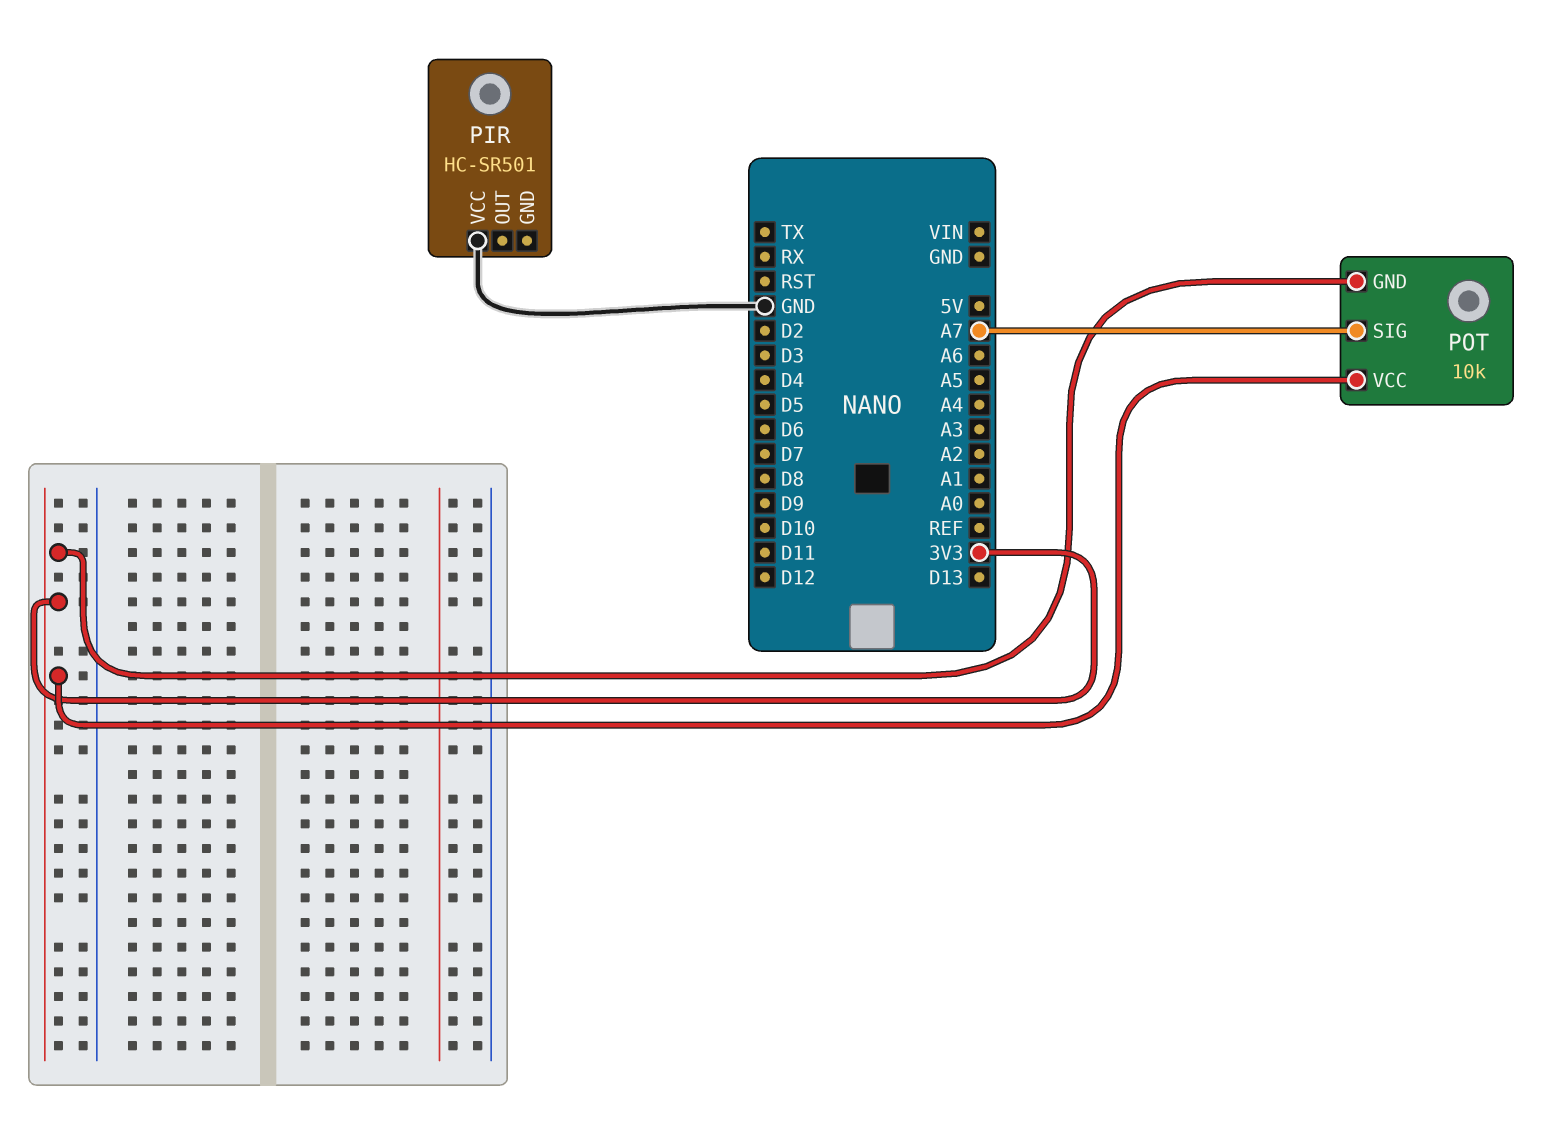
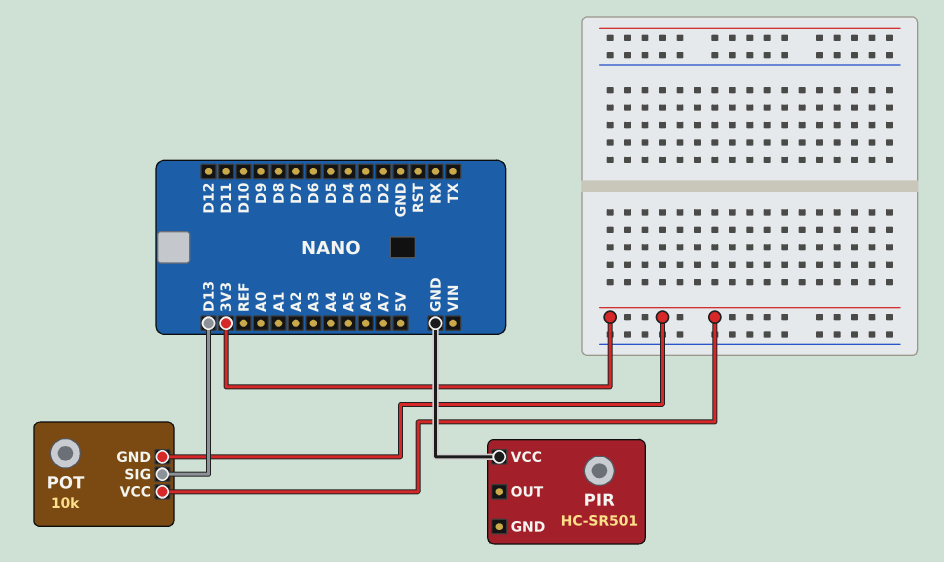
POT pin SIG: A7 -> D13

